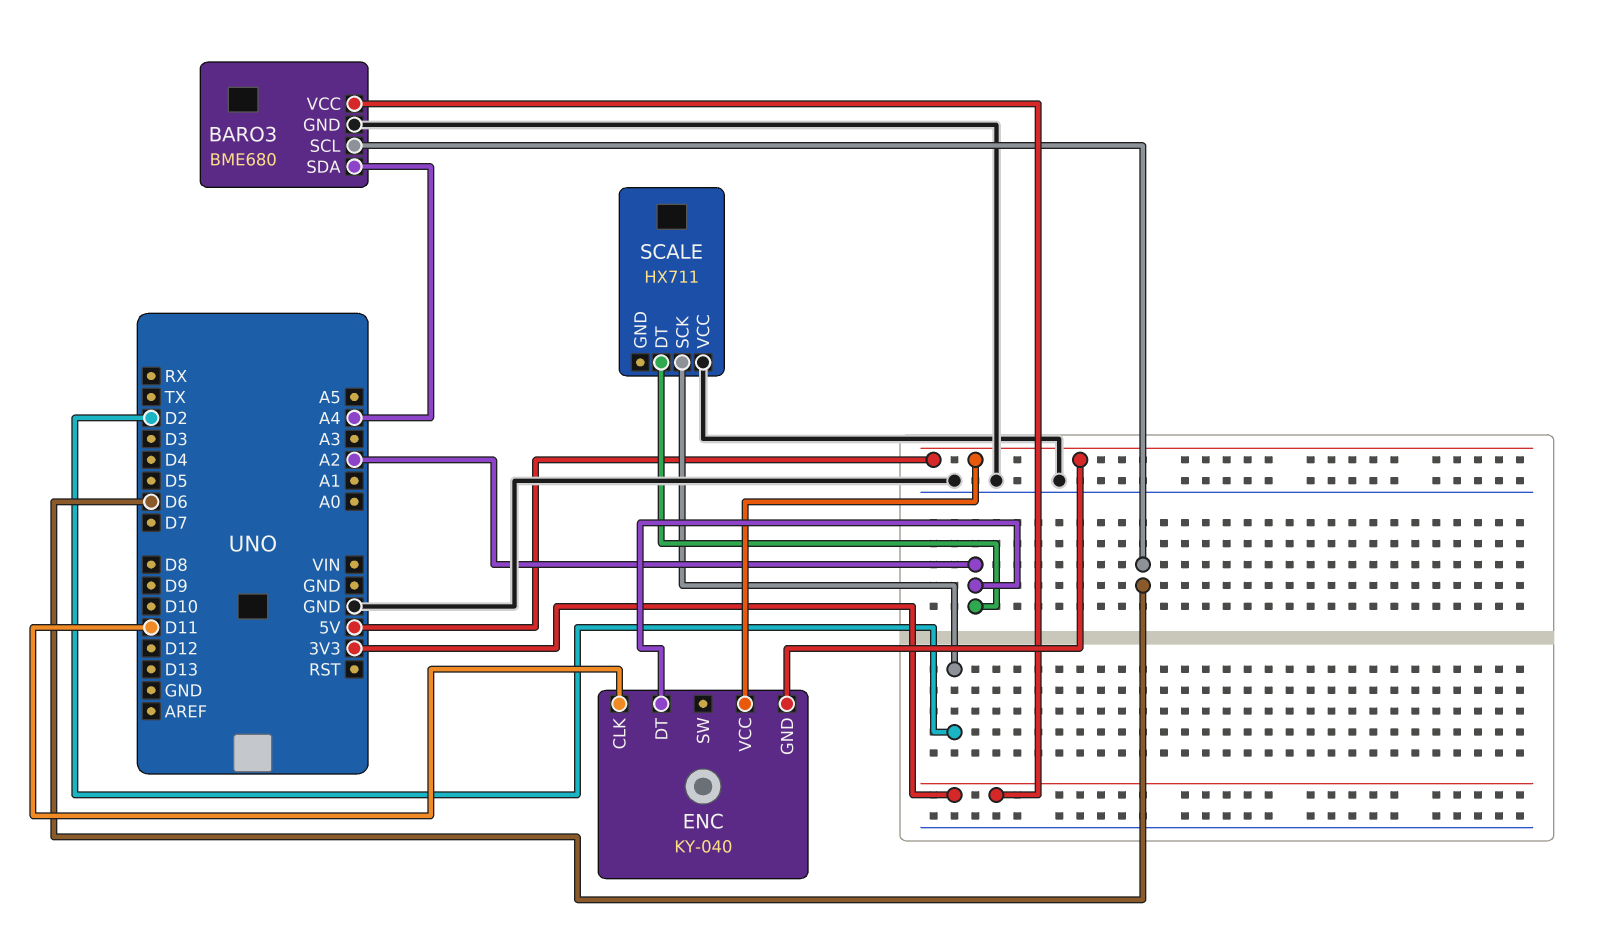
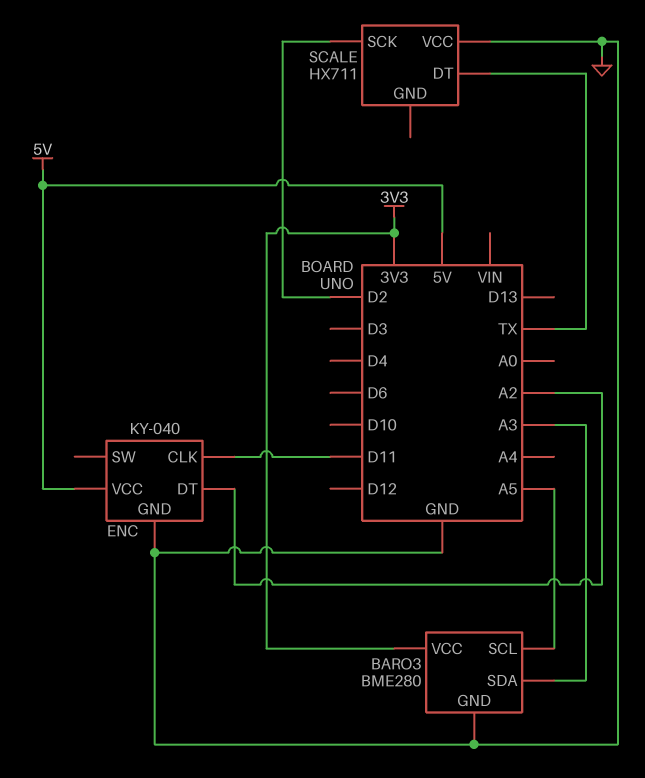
BARO3: BME680 -> BME280
BARO3 pin SCL: D6 -> A5
BARO3 pin SDA: A4 -> A3
ENC pin GND: 5V -> GND
SCALE pin DT: A2 -> TX

